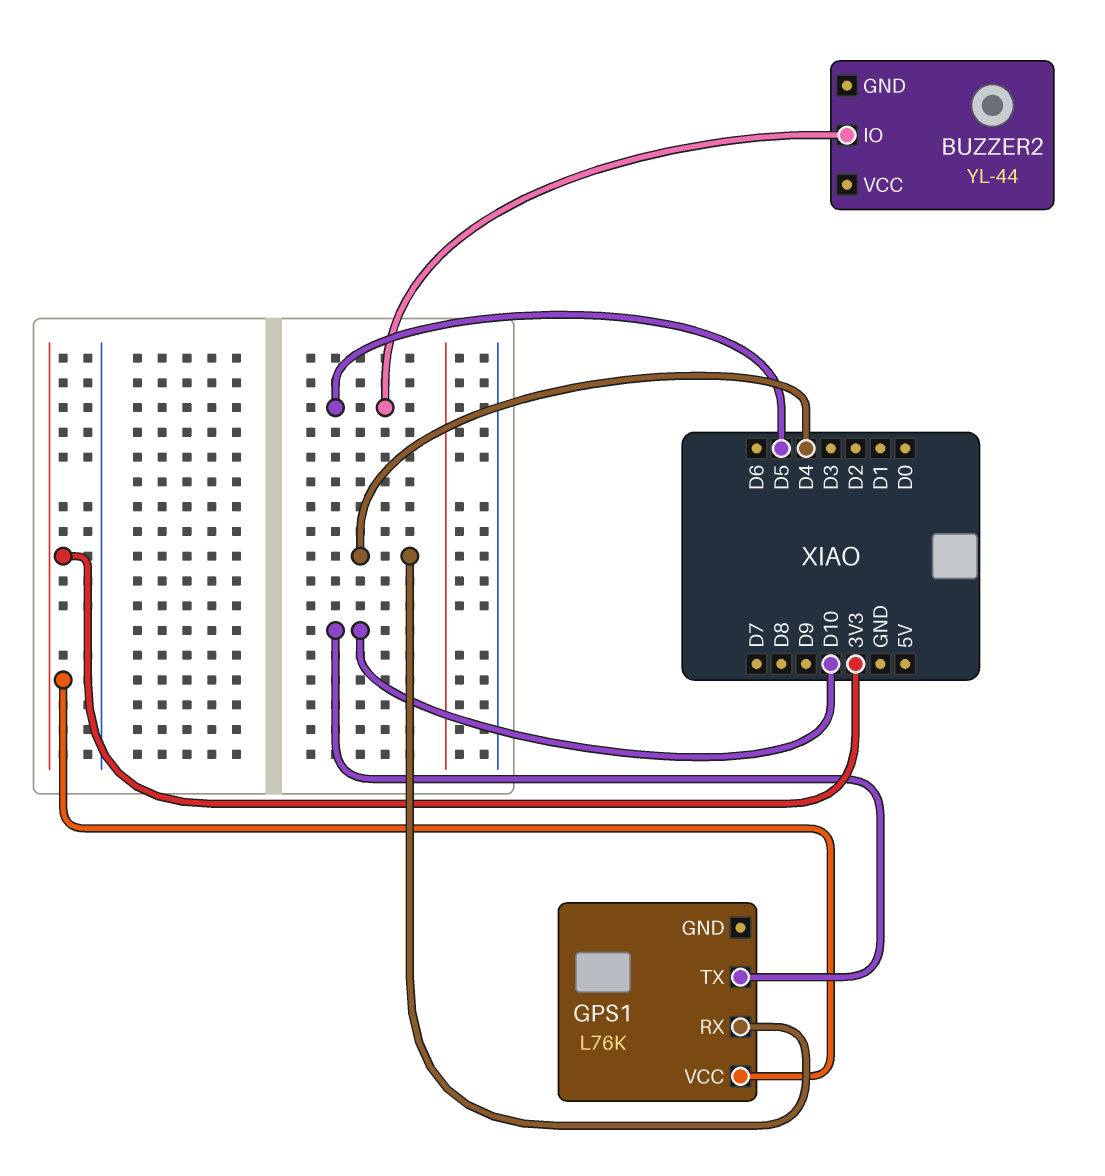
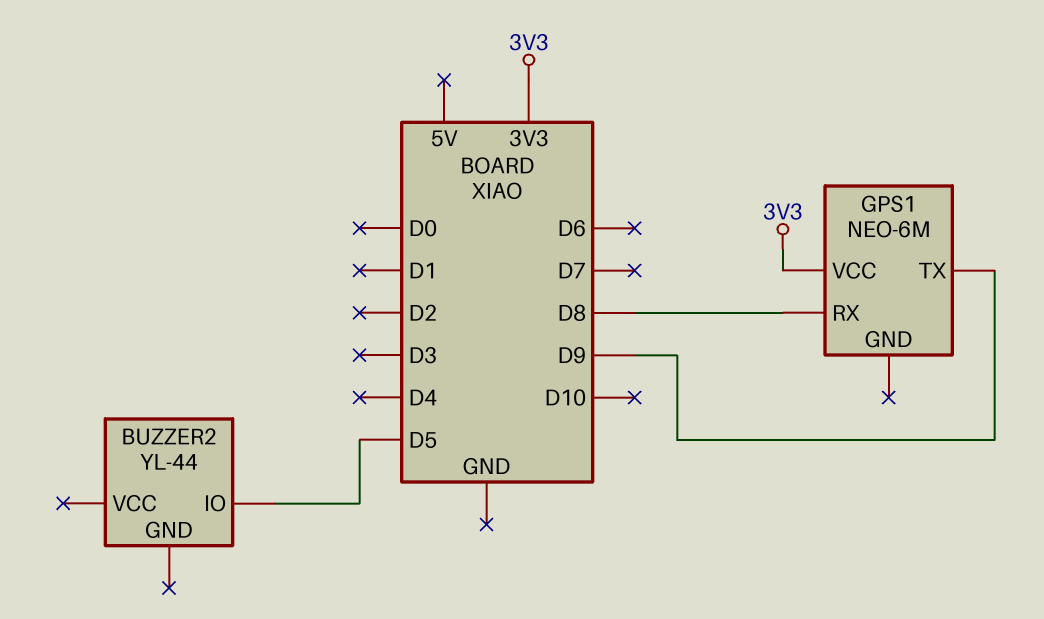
GPS1: L76K -> NEO-6M
GPS1 pin RX: D4 -> D8
GPS1 pin TX: D10 -> D9

